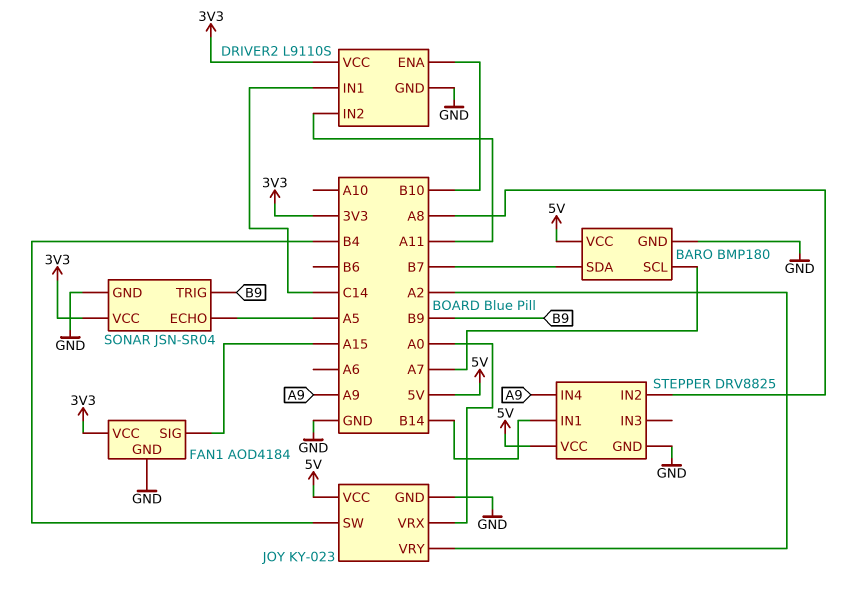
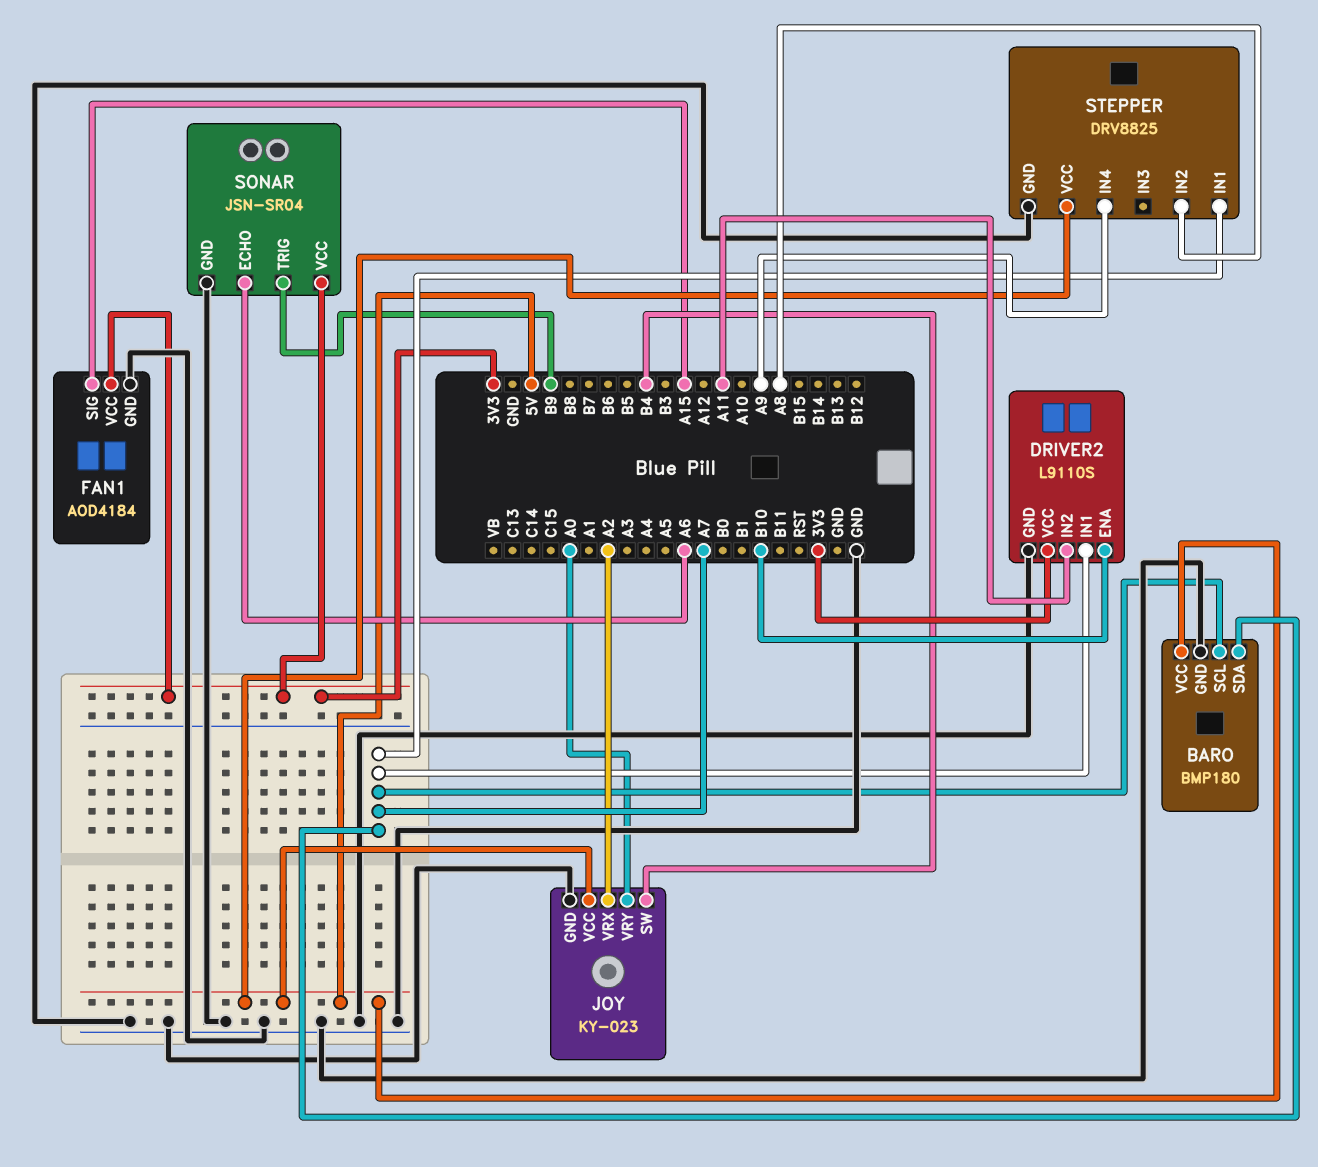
BARO pin SDA: B7 -> A7
DRIVER2 pin IN1: C14 -> A7
JOY pin VRX: A0 -> A2
JOY pin VRY: A2 -> A0
SONAR pin ECHO: A5 -> A6
STEPPER pin IN1: B14 -> A7

